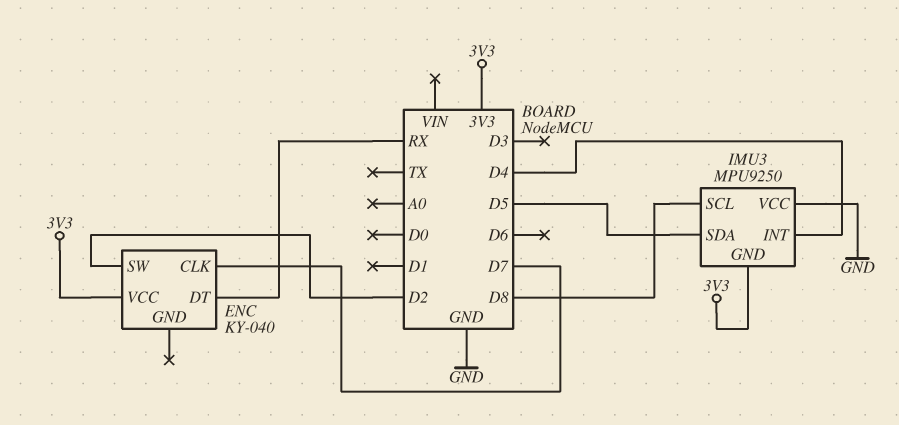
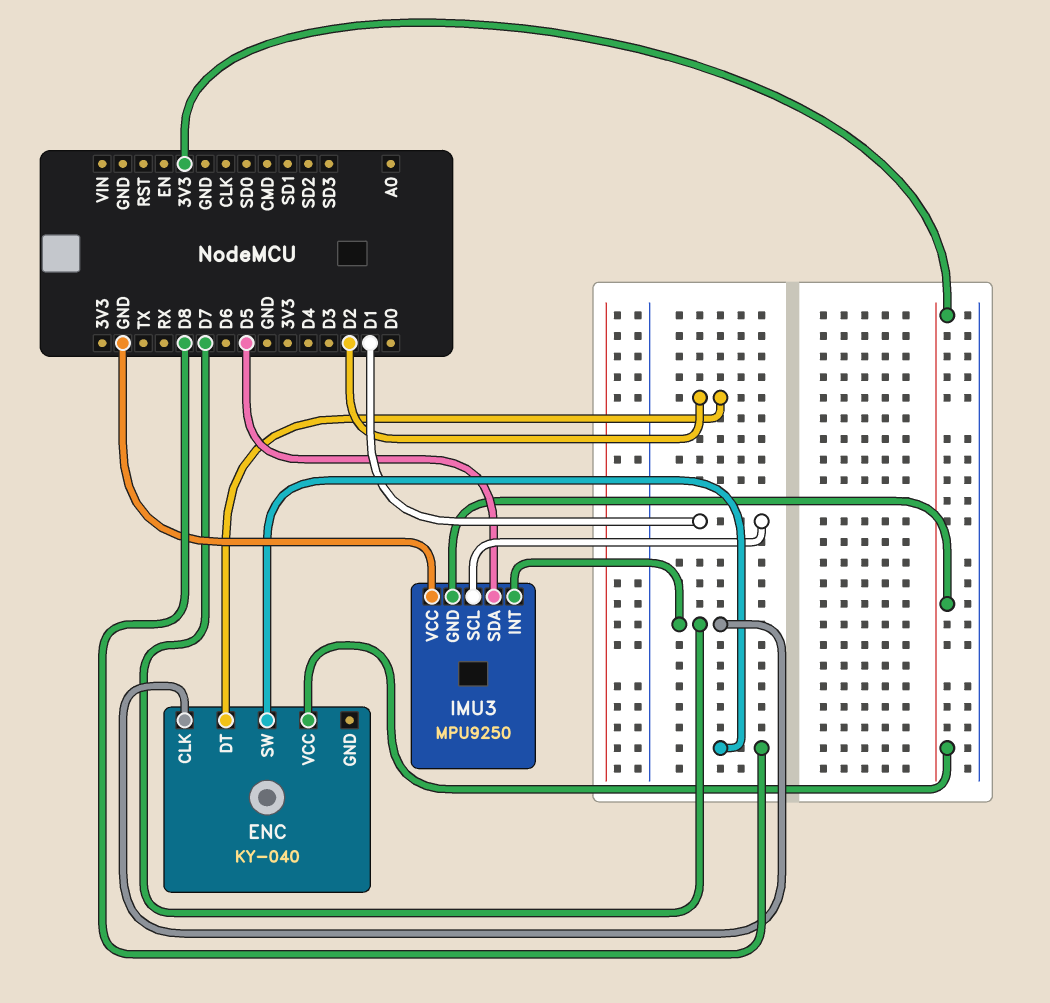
ENC pin DT: RX -> D2
ENC pin SW: D2 -> D8
IMU3 pin INT: D4 -> D7
IMU3 pin SCL: D8 -> D1

